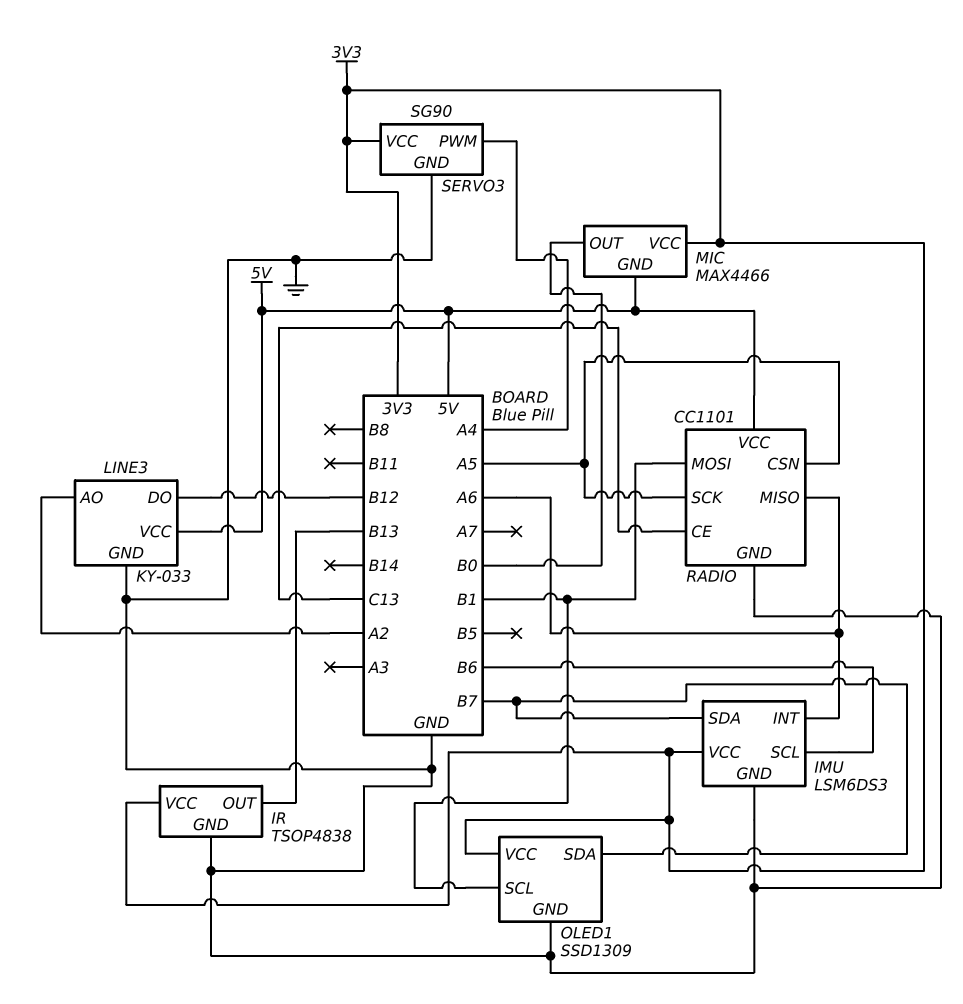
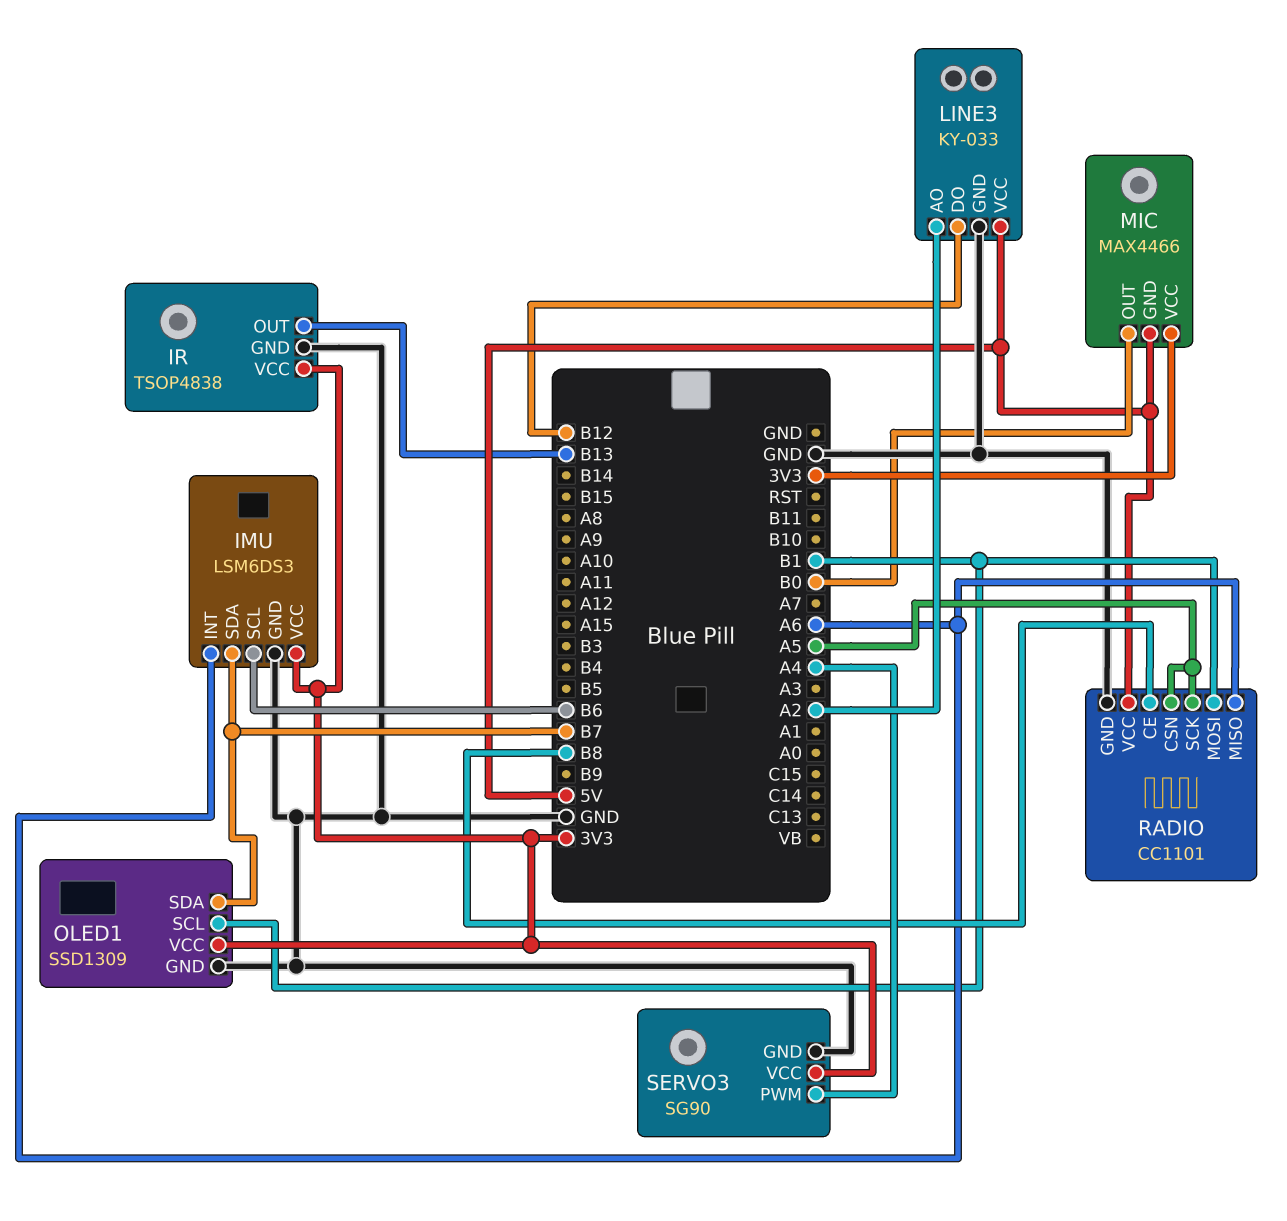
RADIO pin CE: C13 -> B8

